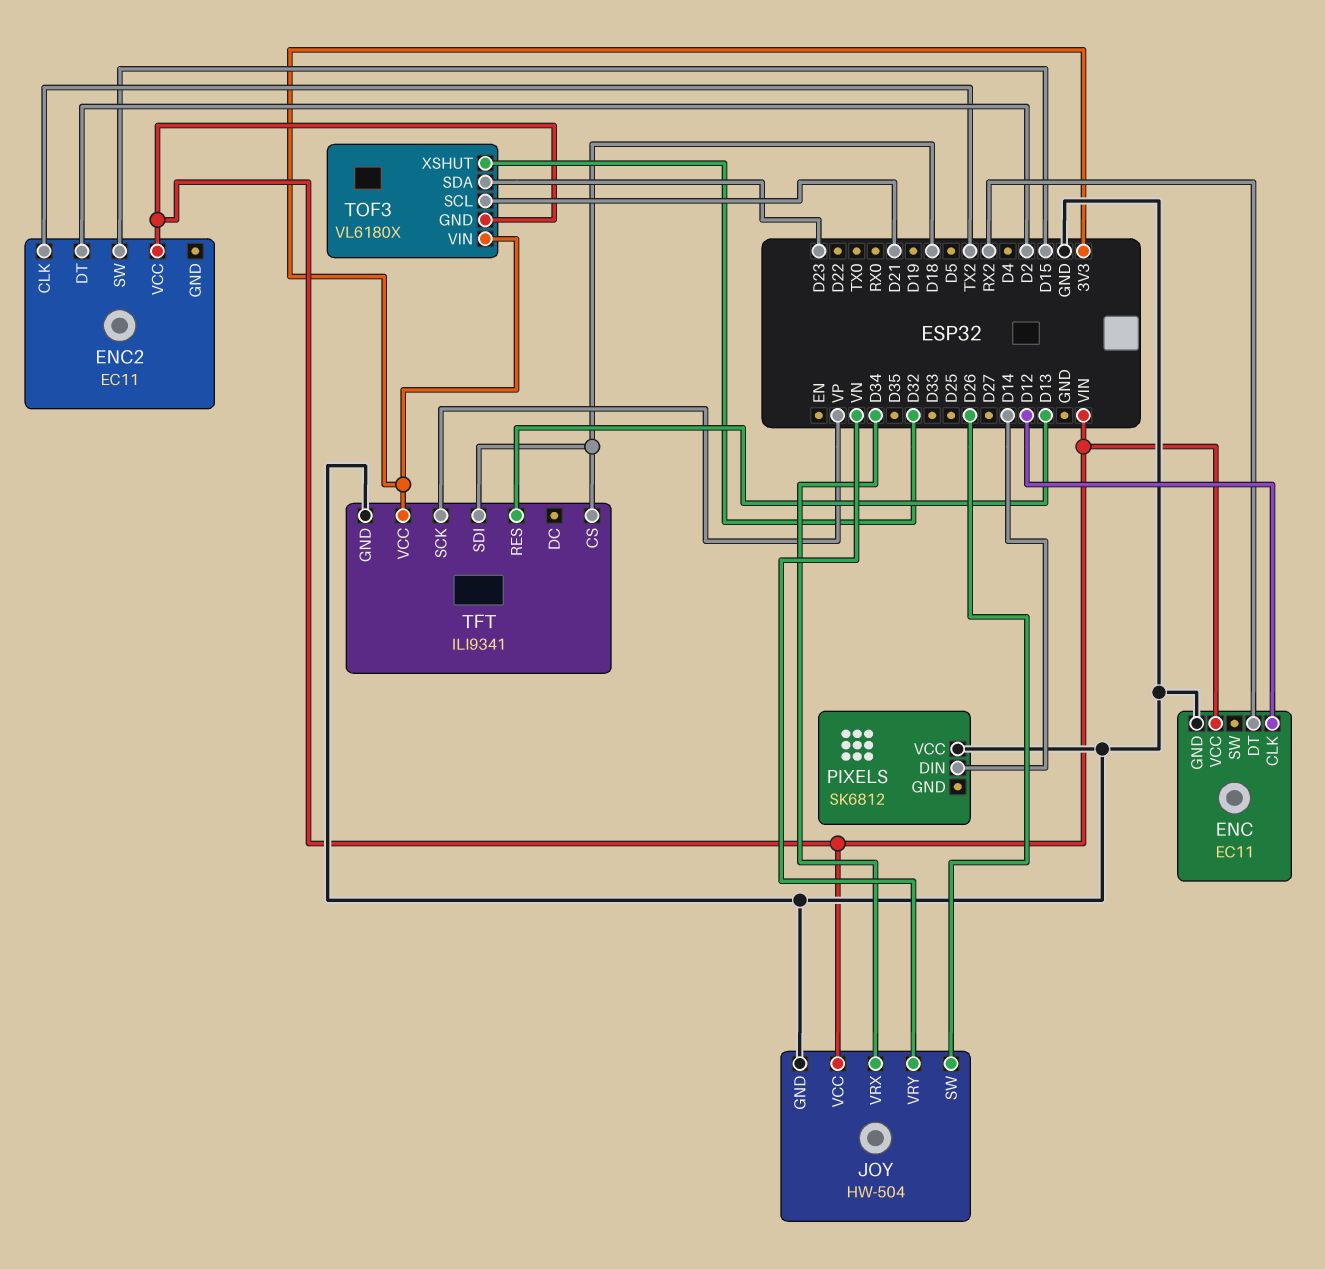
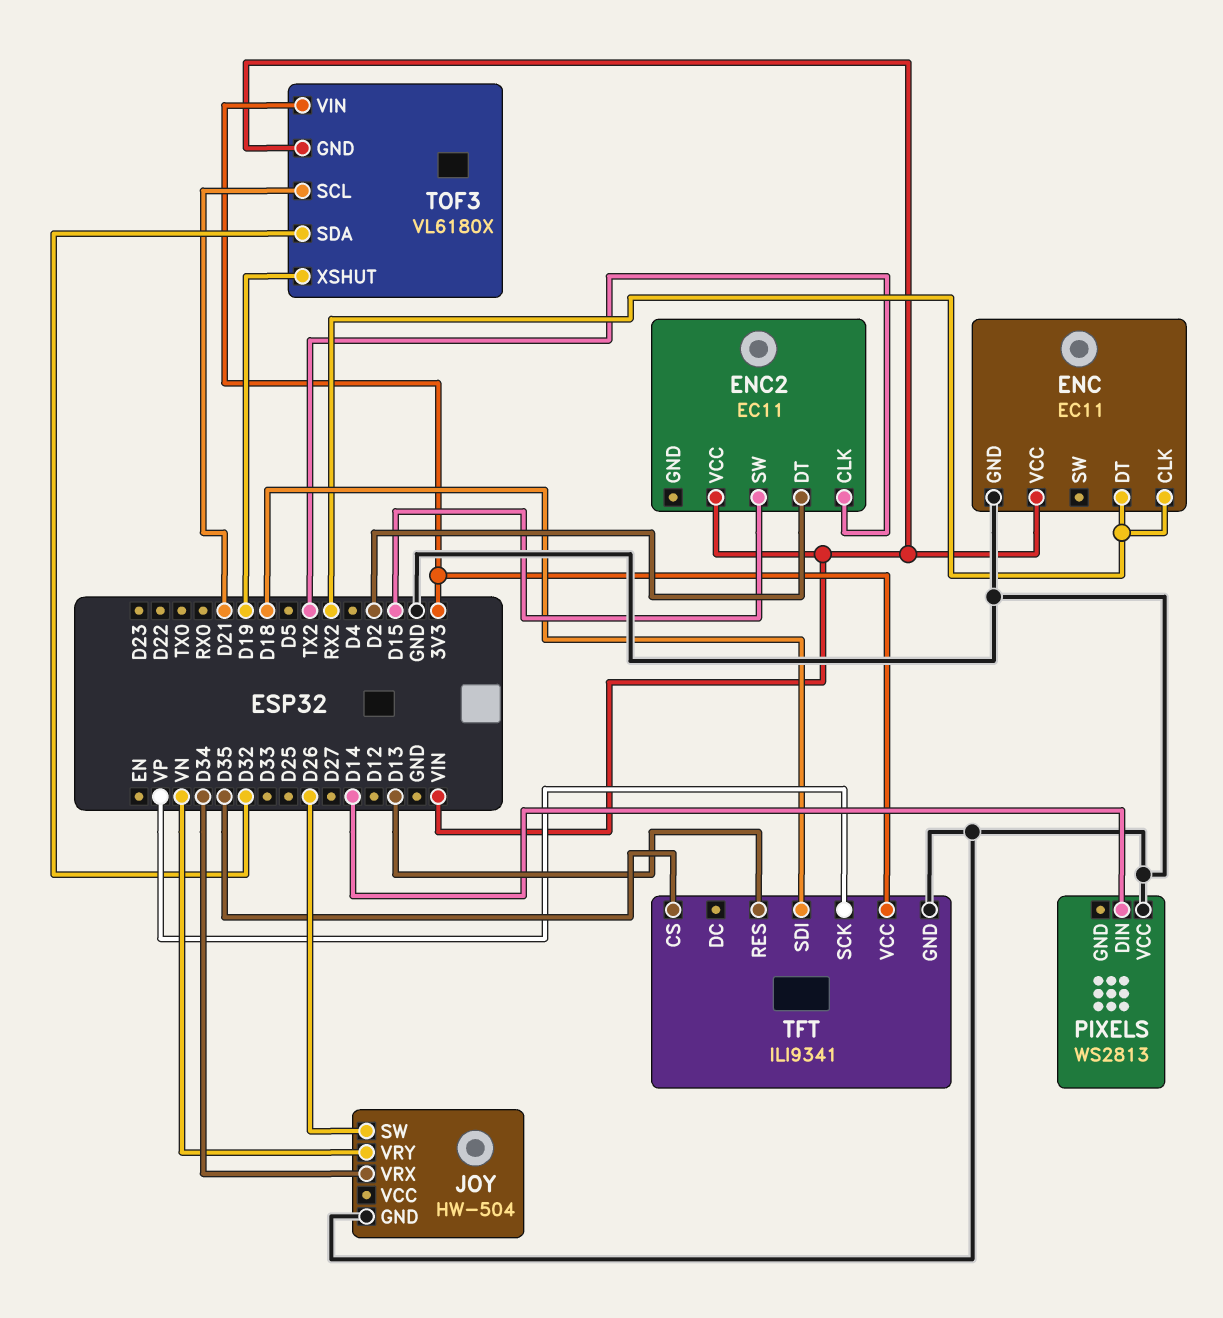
ENC pin CLK: D12 -> RX2
JOY pin VCC: VIN -> none
PIXELS: SK6812 -> WS2813
TFT pin CS: D18 -> D35
TOF3 pin SDA: D23 -> D32
TOF3 pin XSHUT: D32 -> D19

